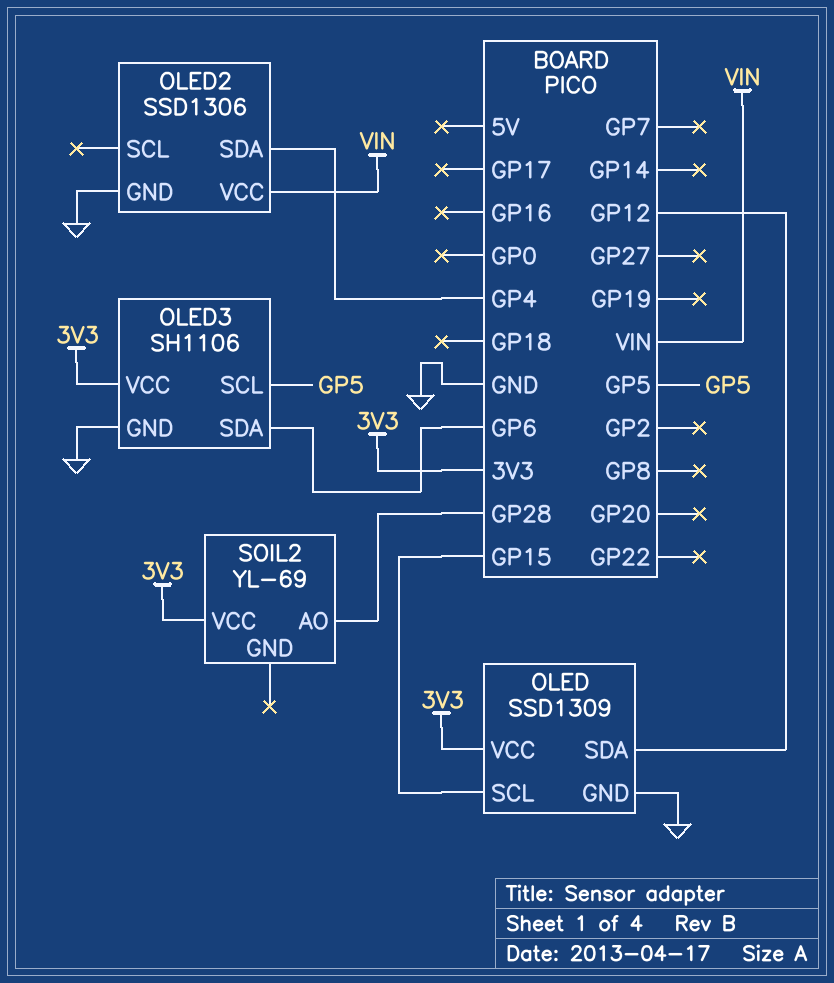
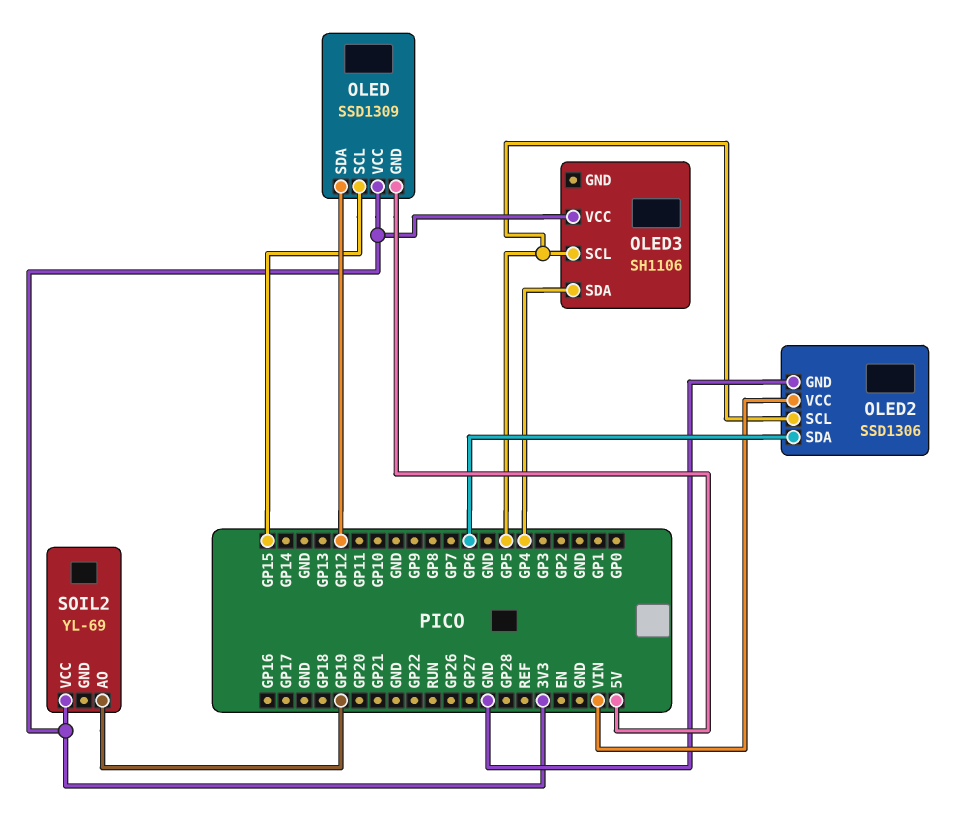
OLED pin GND: GND -> 5V
OLED2 pin SCL: none -> GP5
OLED2 pin SDA: GP4 -> GP6
OLED3 pin GND: GND -> none
OLED3 pin SDA: GP6 -> GP4
SOIL2 pin AO: GP28 -> GP19

